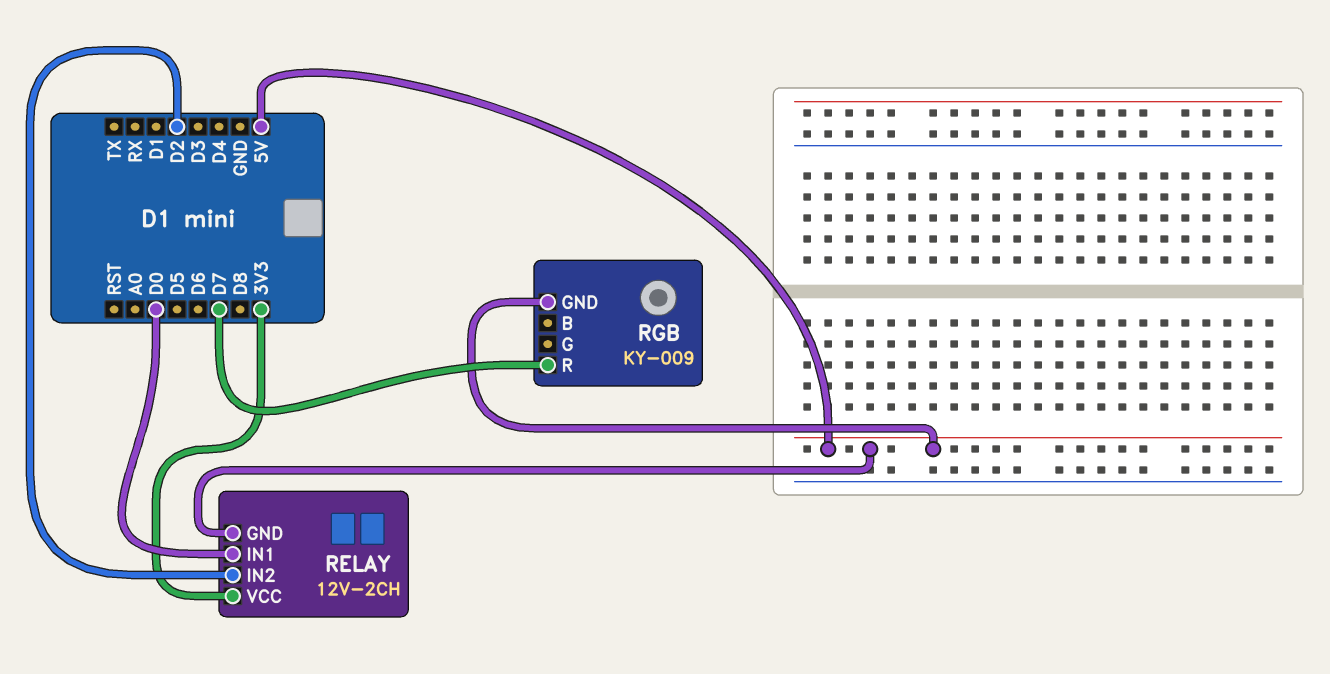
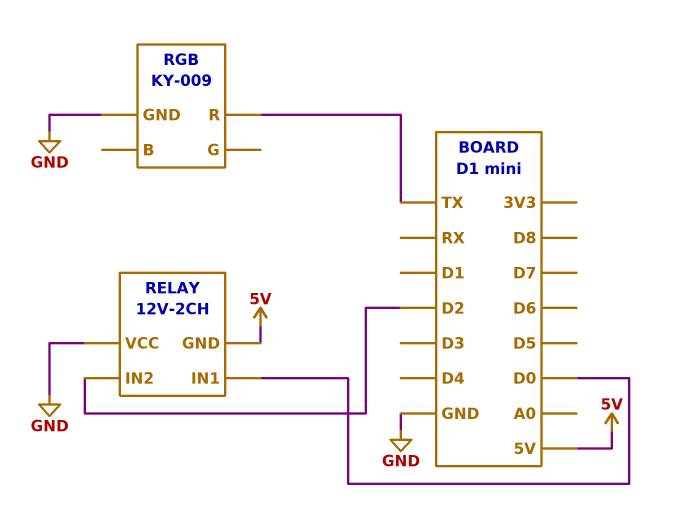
RELAY pin VCC: 3V3 -> GND
RGB pin GND: 5V -> GND
RGB pin R: D7 -> TX

